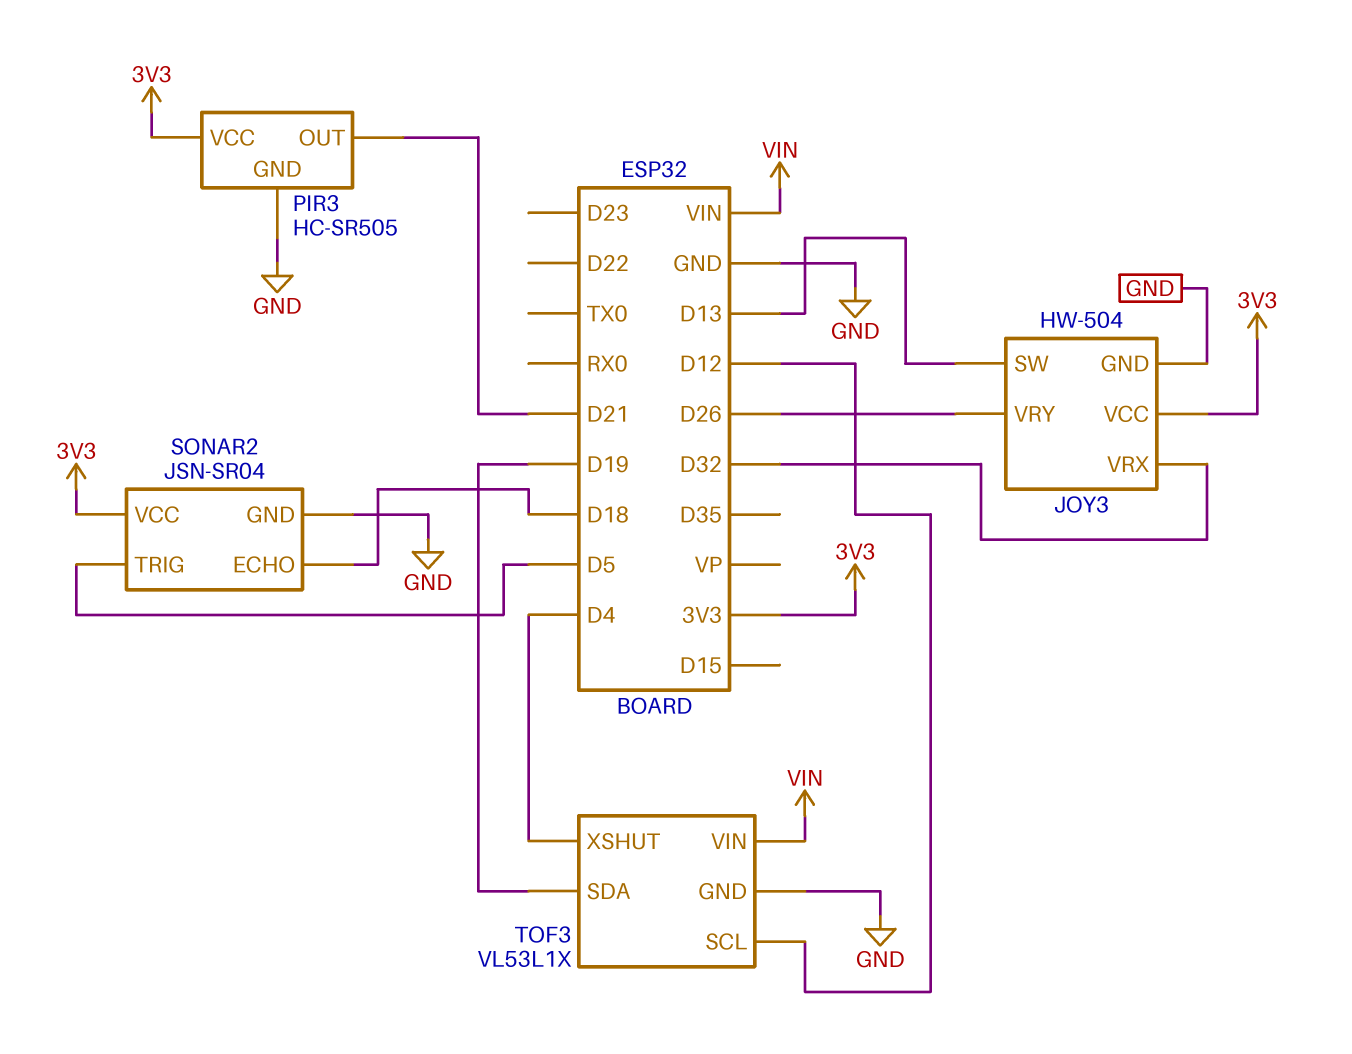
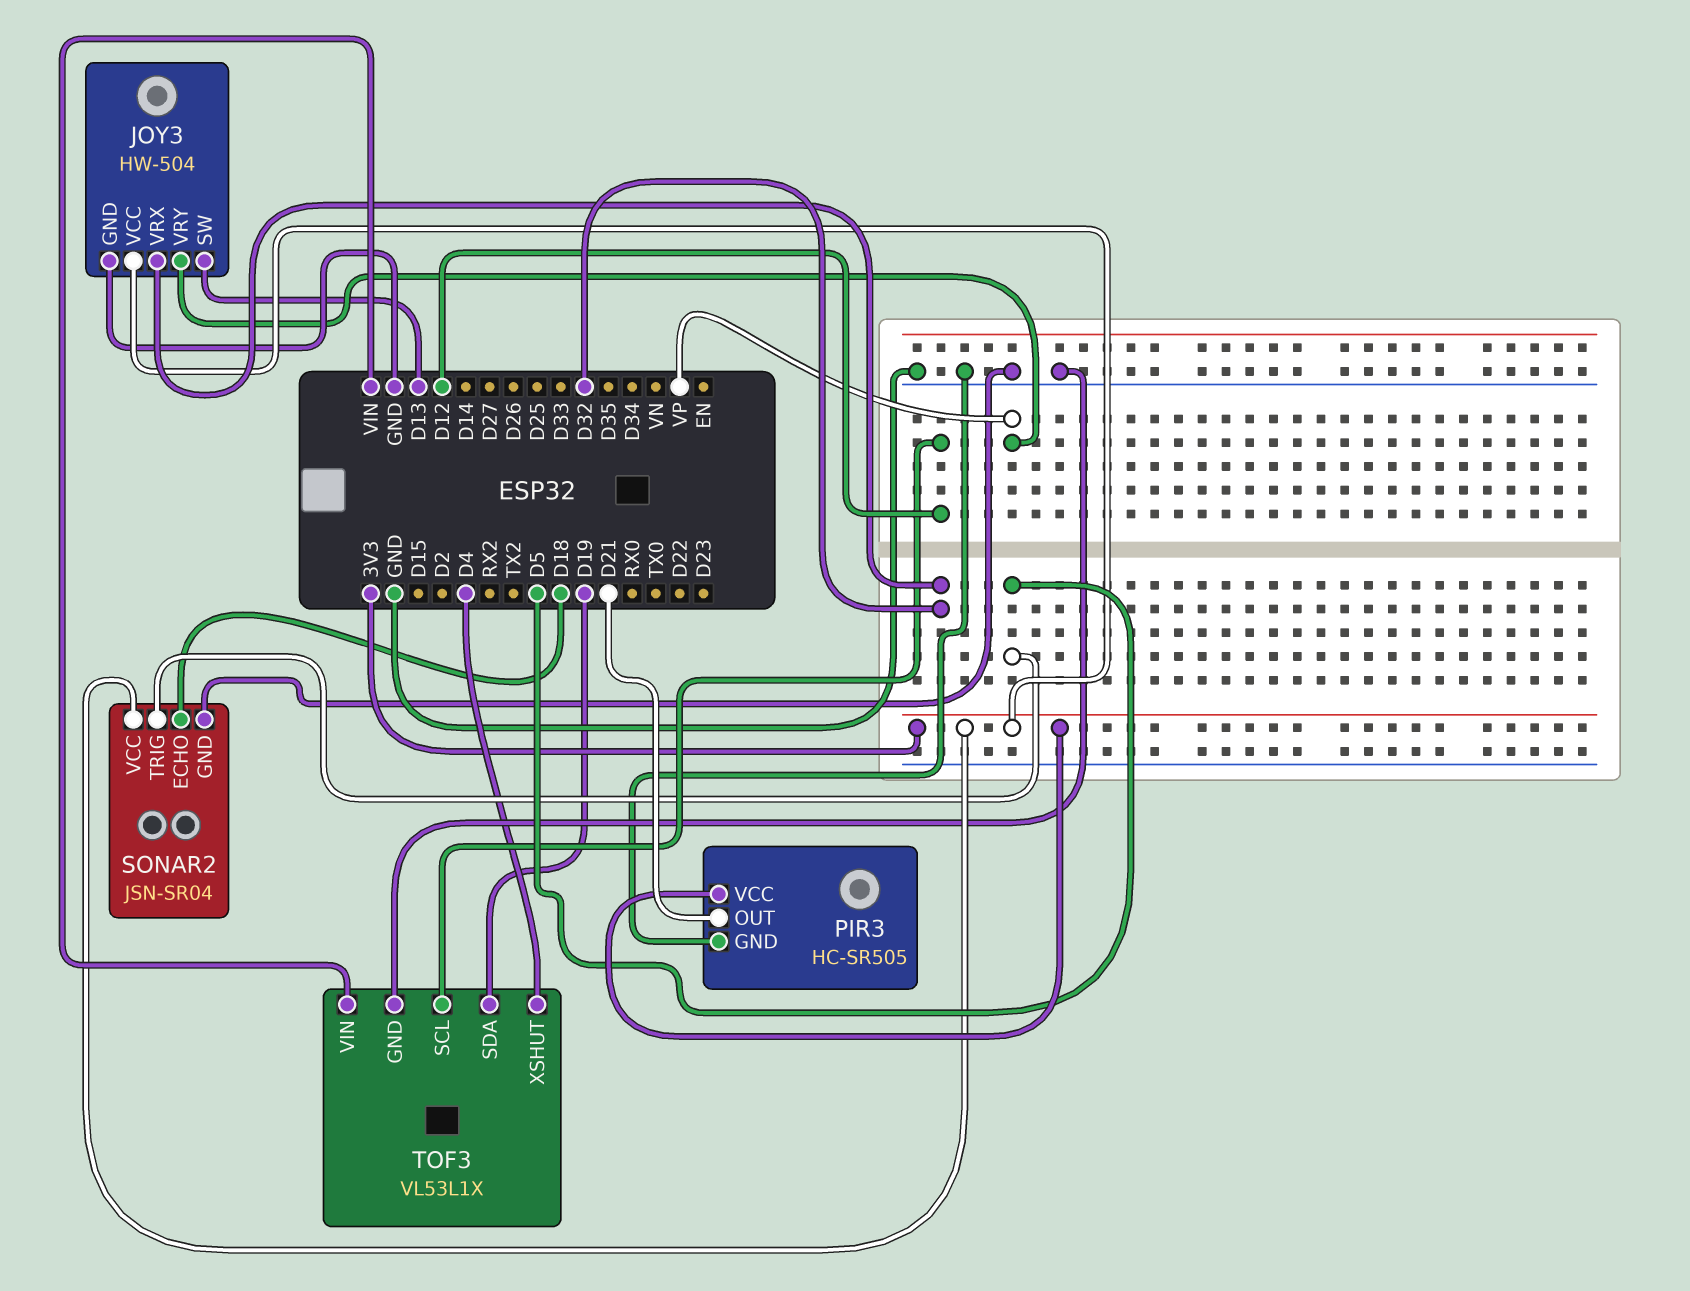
JOY3 pin VRY: D26 -> VP

